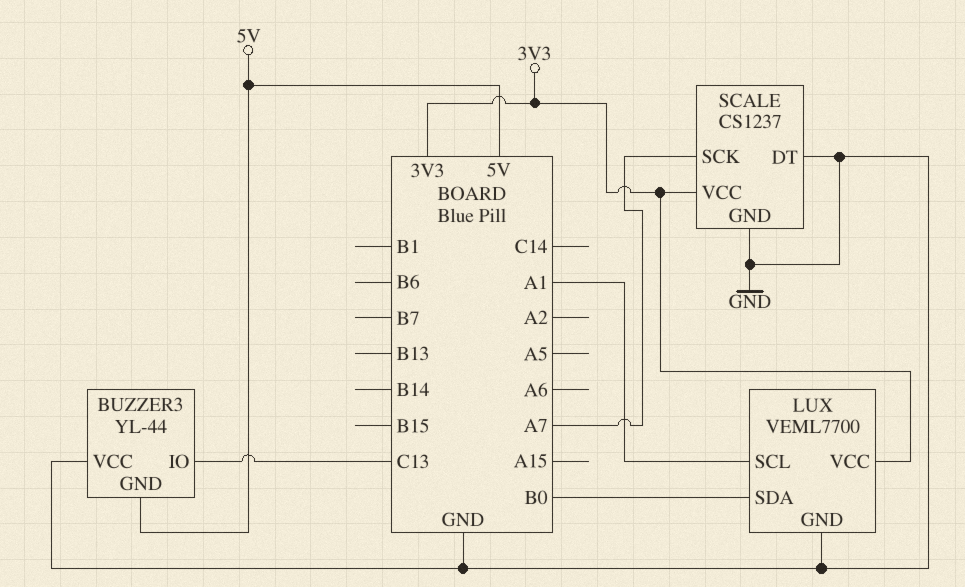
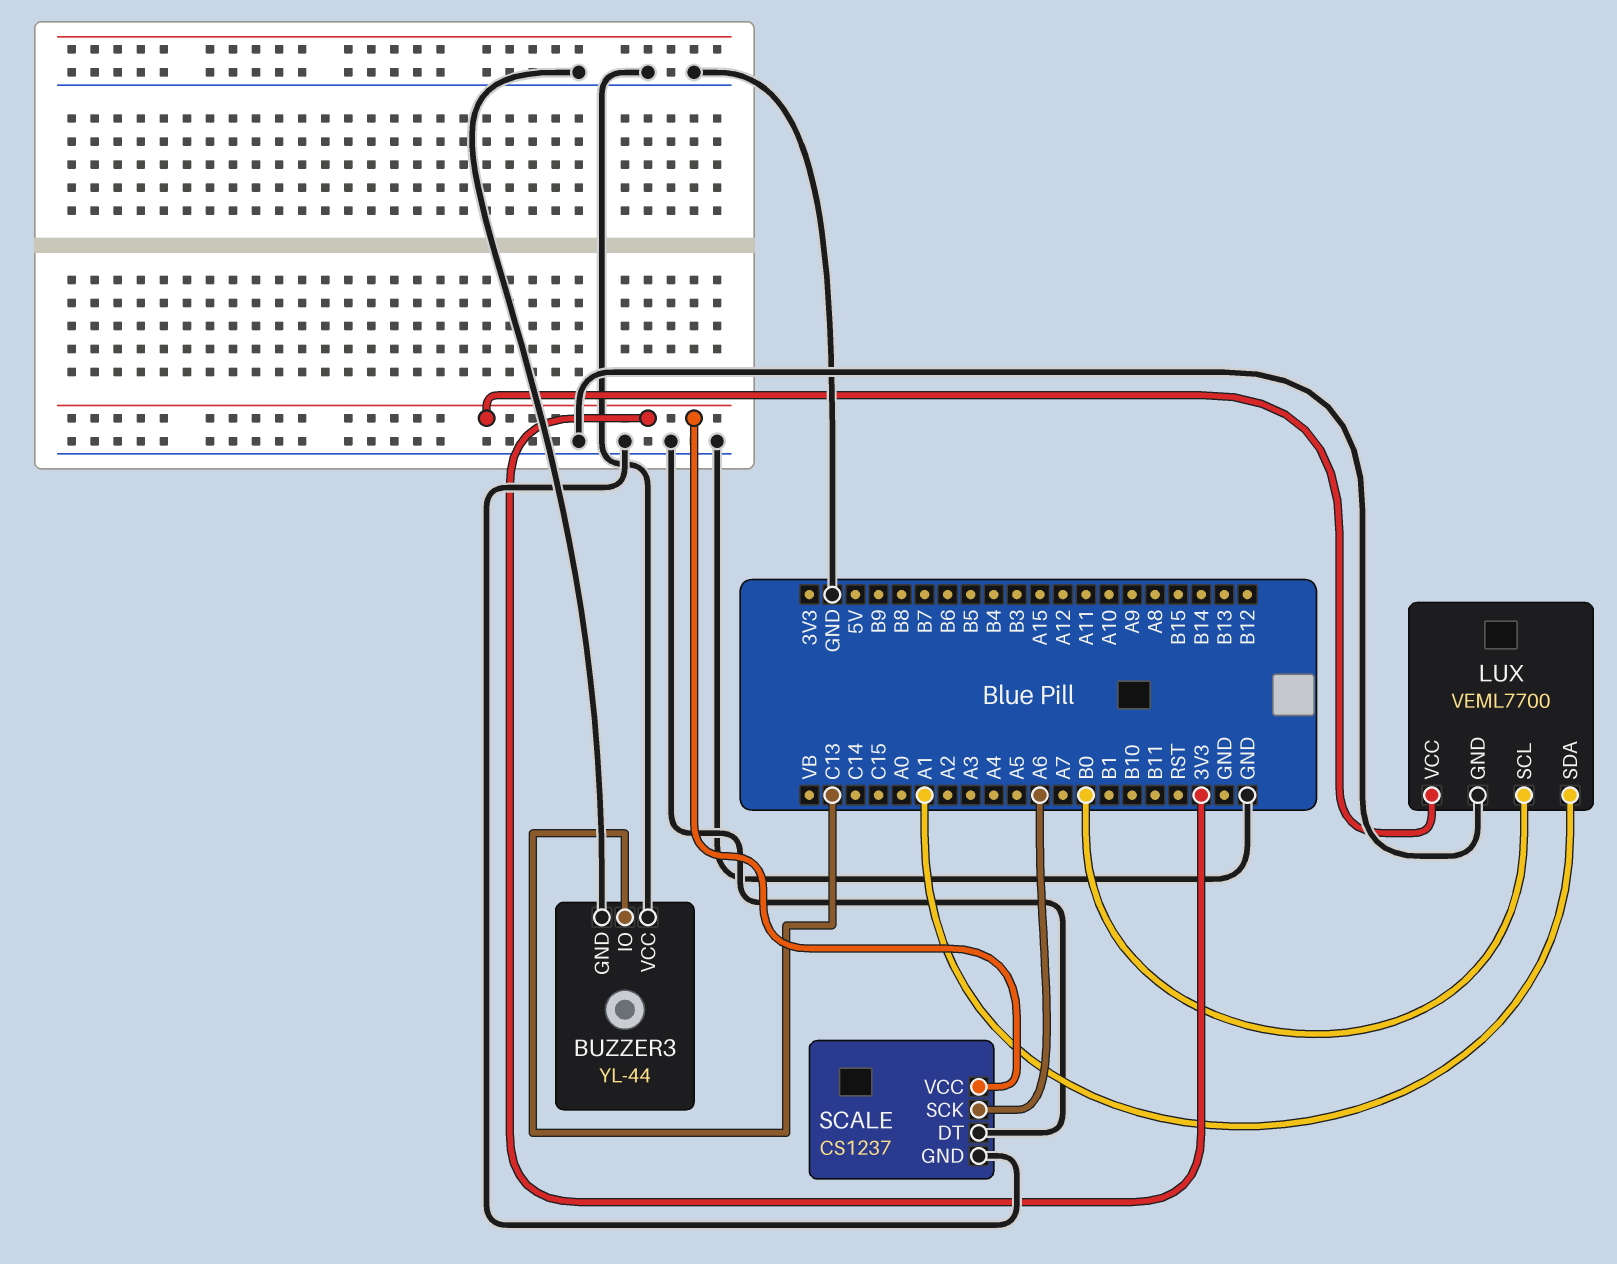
BUZZER3 pin GND: 5V -> GND
LUX pin SCL: A1 -> B0
LUX pin SDA: B0 -> A1
SCALE pin SCK: A7 -> A6

